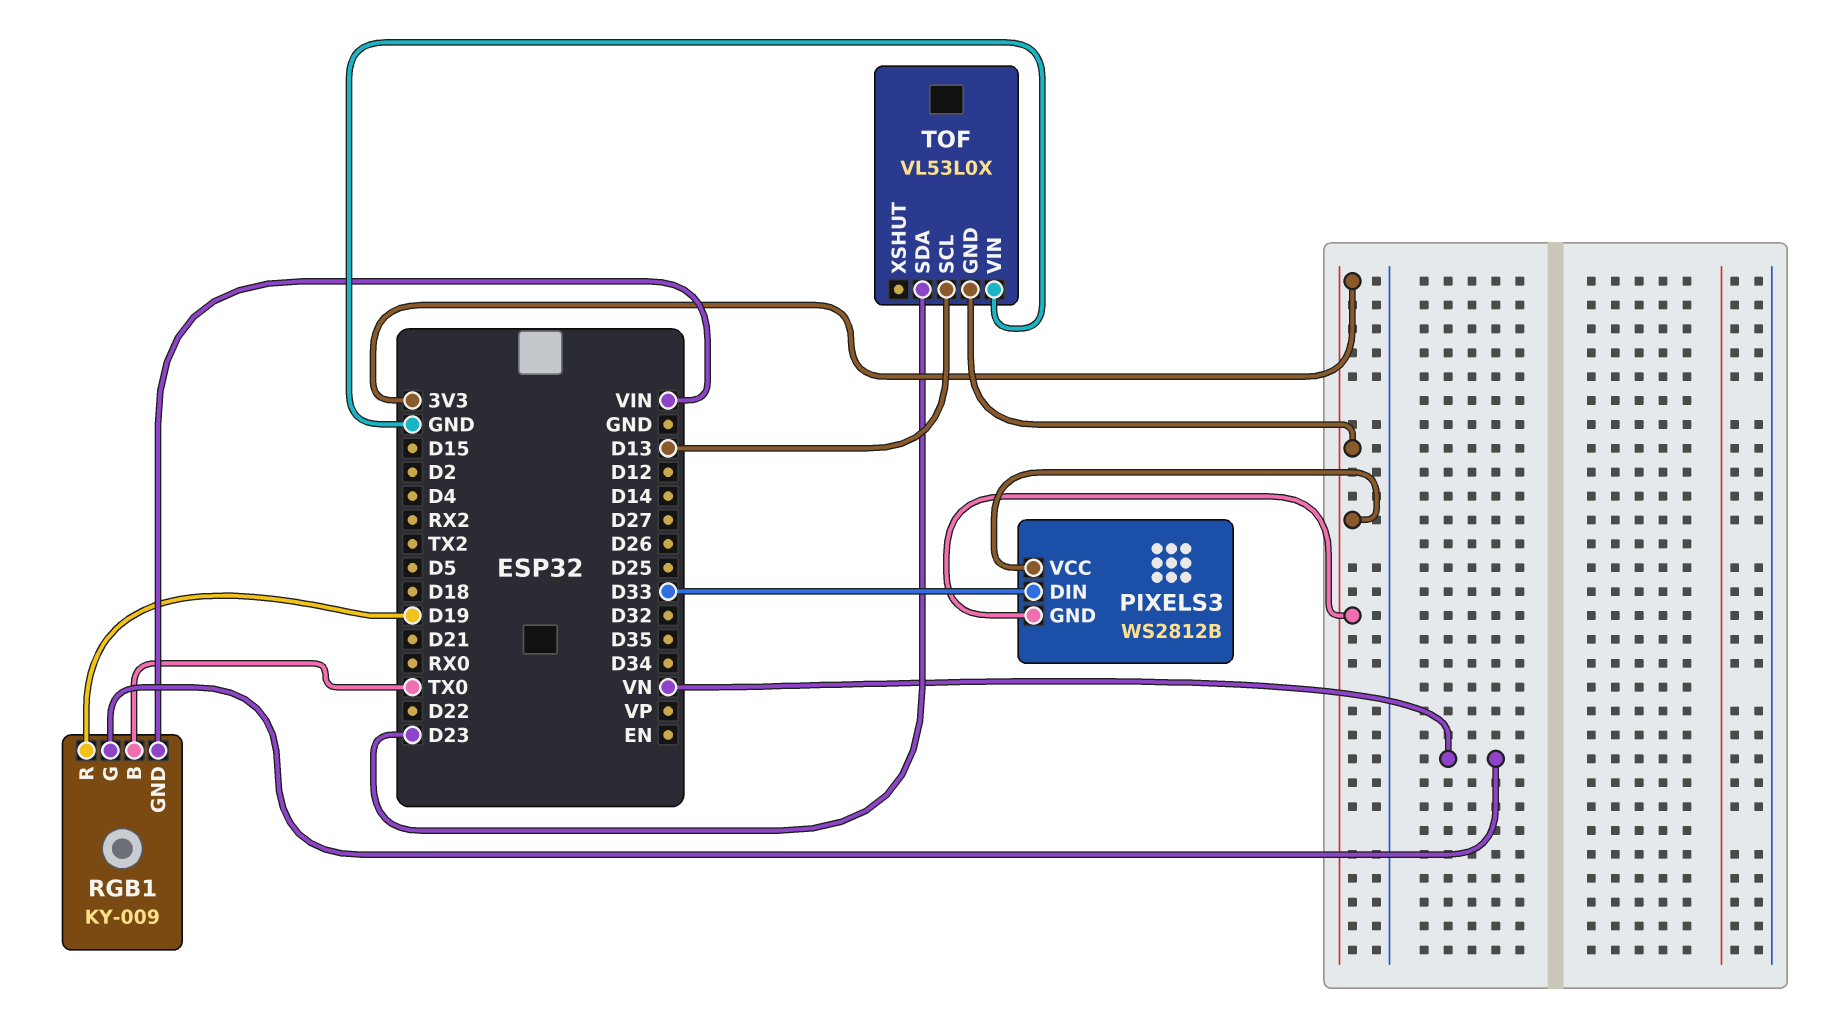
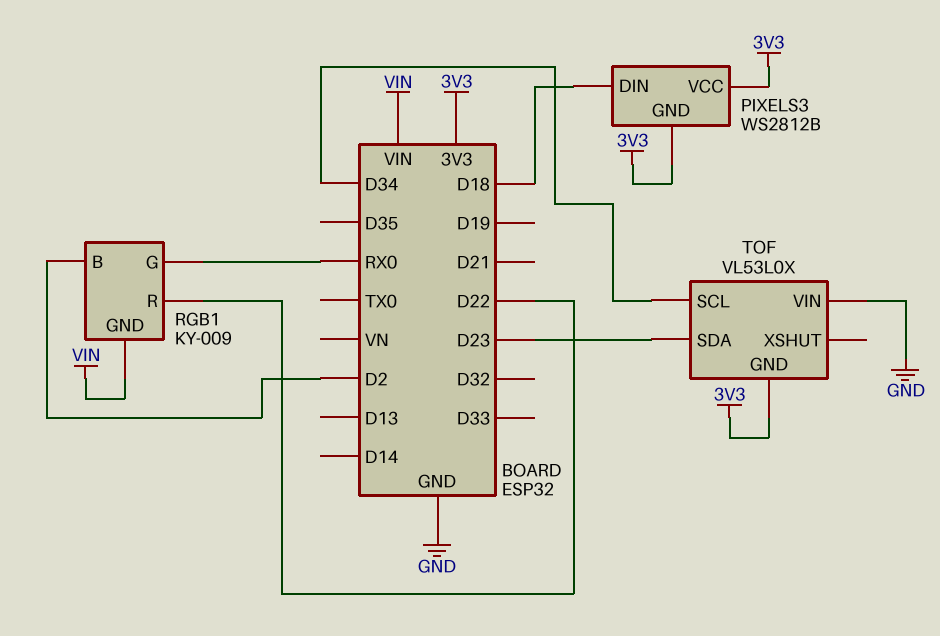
PIXELS3 pin DIN: D33 -> D18
RGB1 pin B: TX0 -> D2
RGB1 pin G: VN -> RX0
RGB1 pin R: D19 -> D22
TOF pin SCL: D13 -> D34

